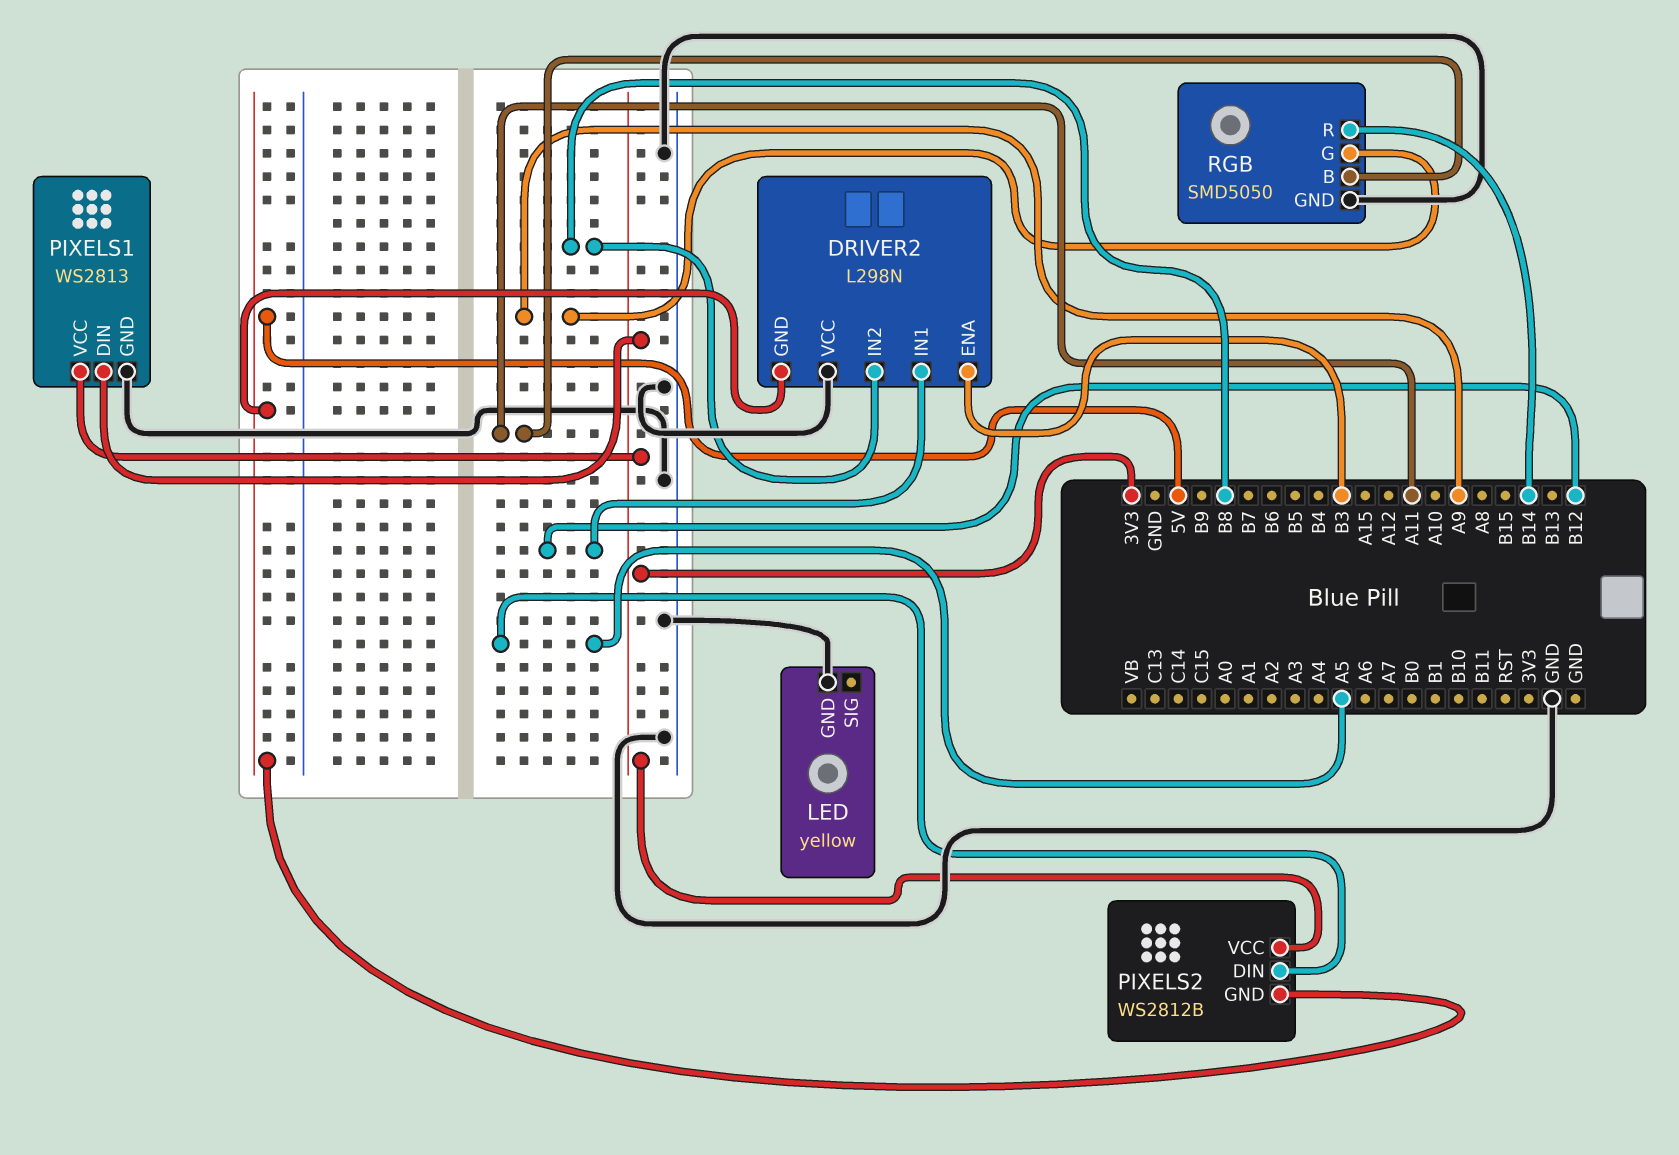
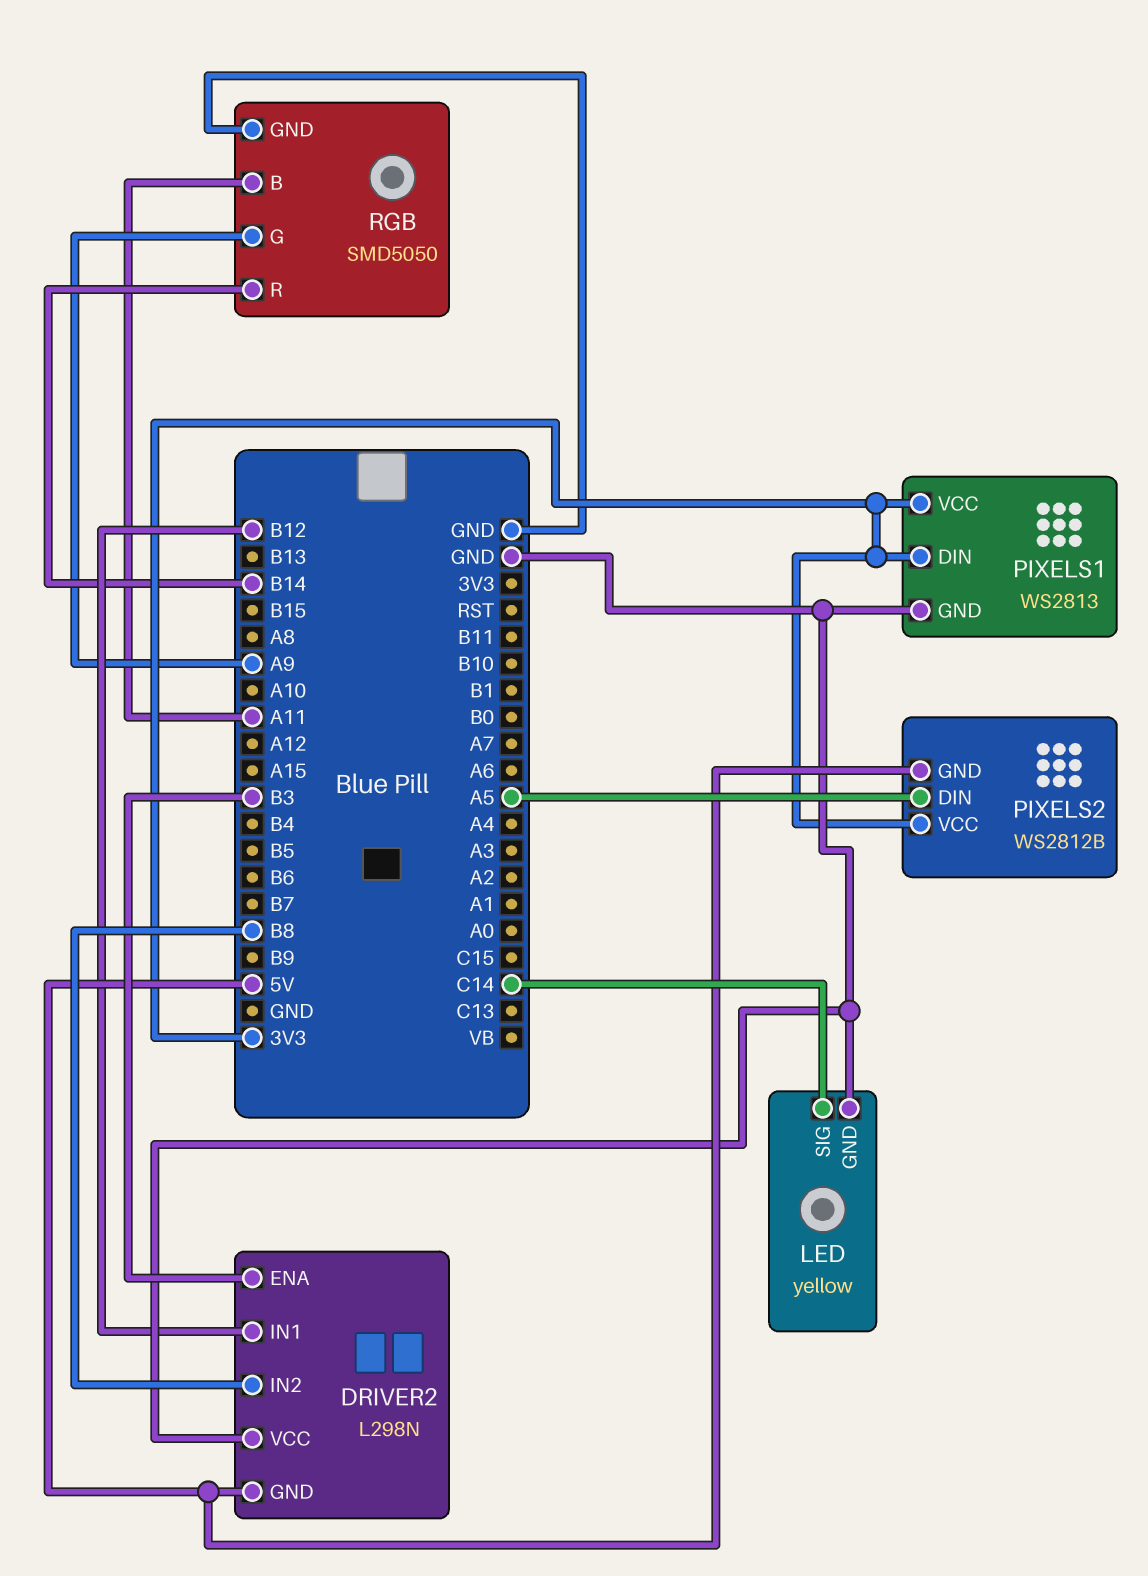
LED pin SIG: none -> C14

